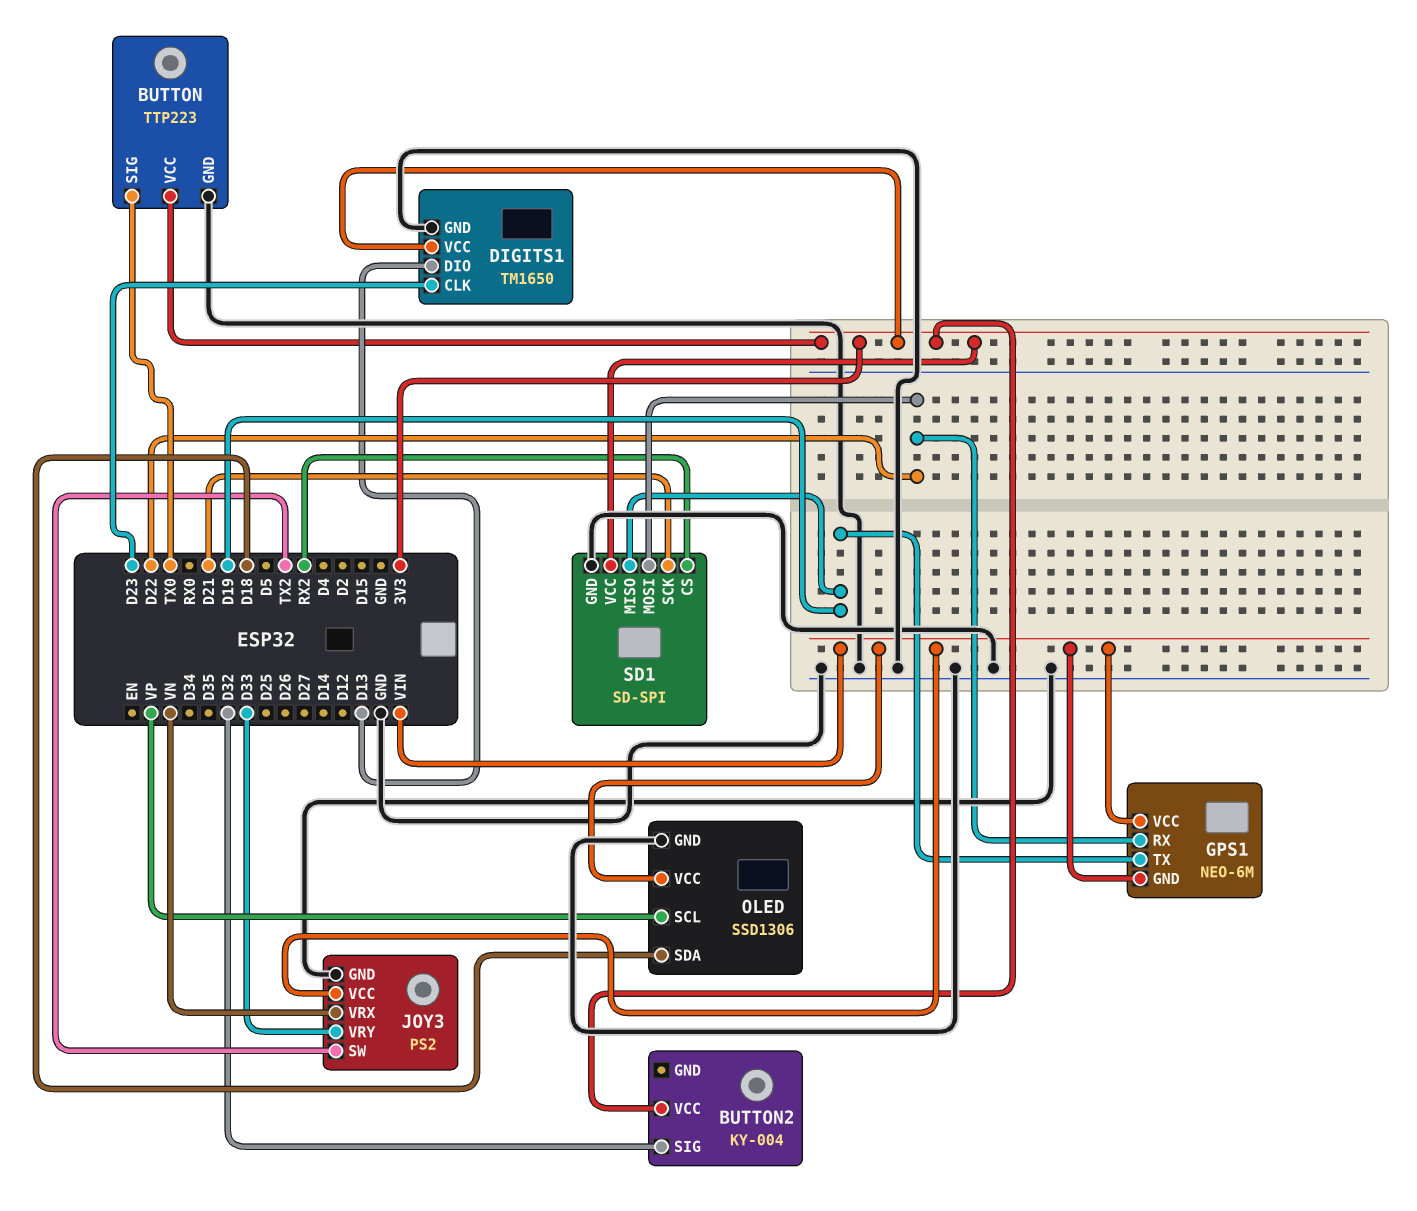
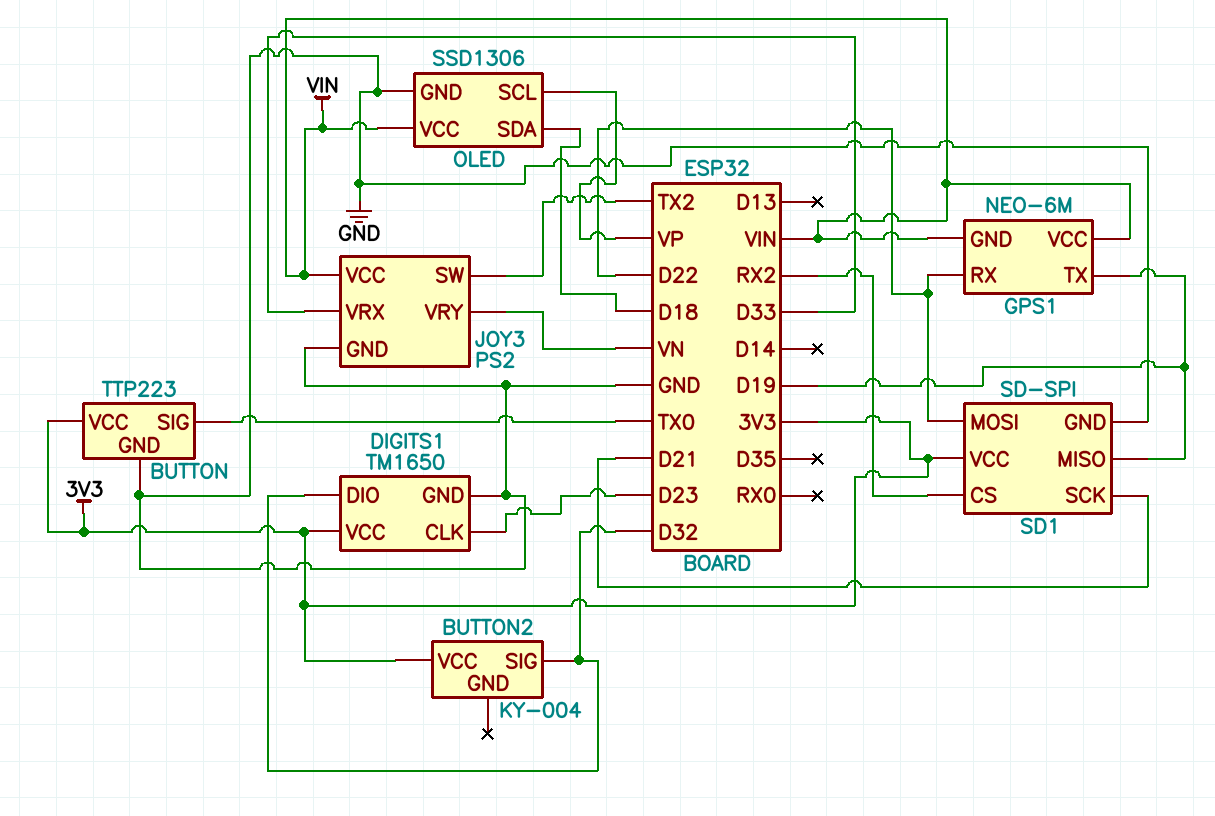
DIGITS1 pin DIO: D13 -> D32
JOY3 pin VRX: VN -> D33
JOY3 pin VRY: D33 -> VN

